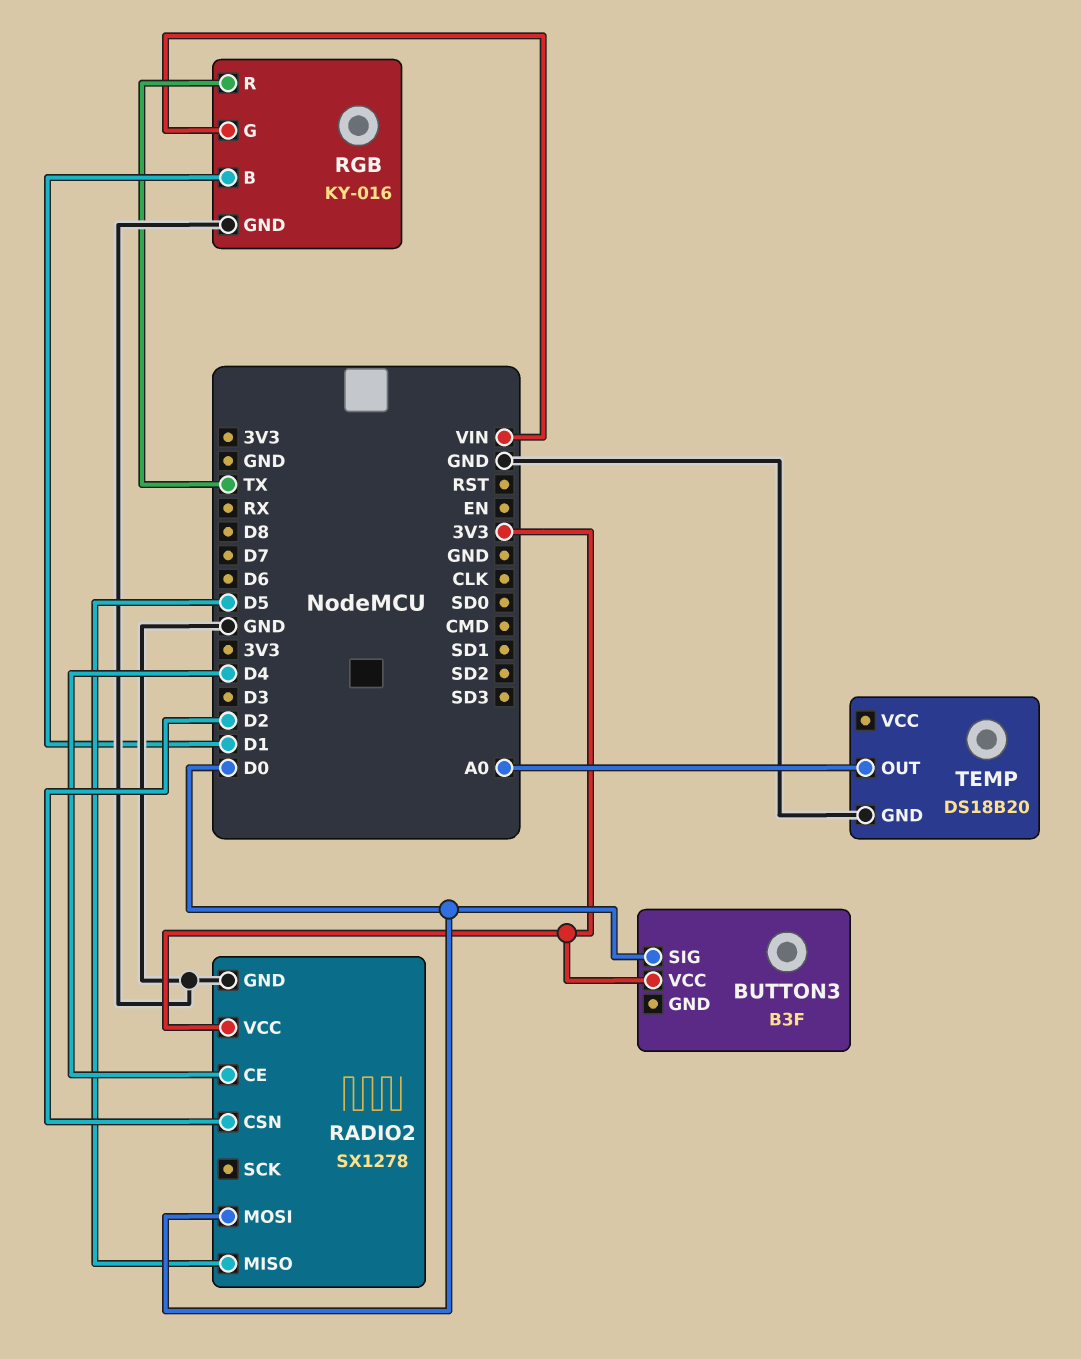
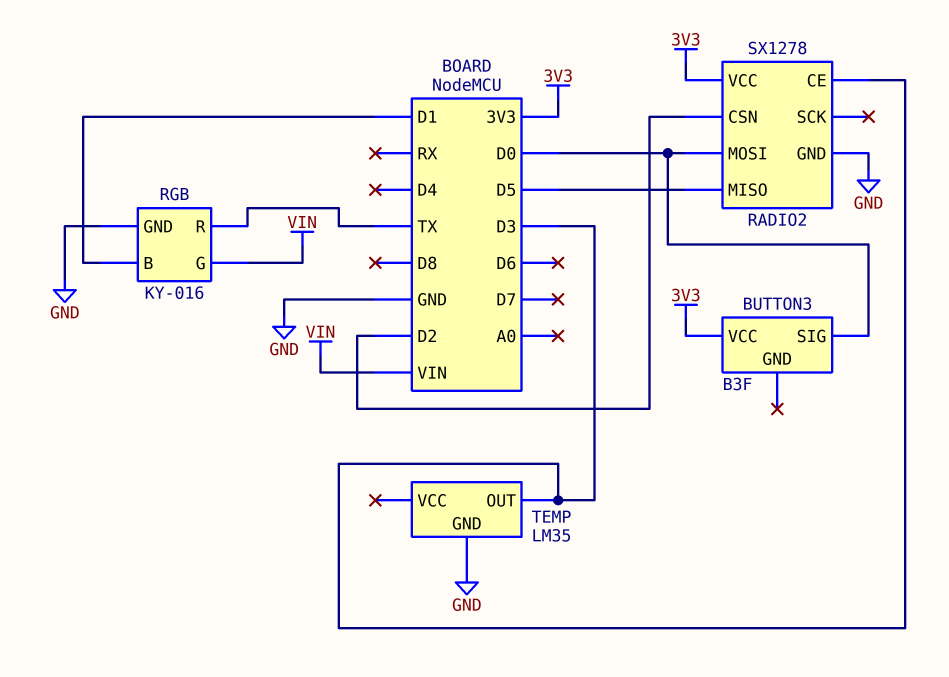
RADIO2 pin CE: D4 -> D3
TEMP: DS18B20 -> LM35
TEMP pin OUT: A0 -> D3

